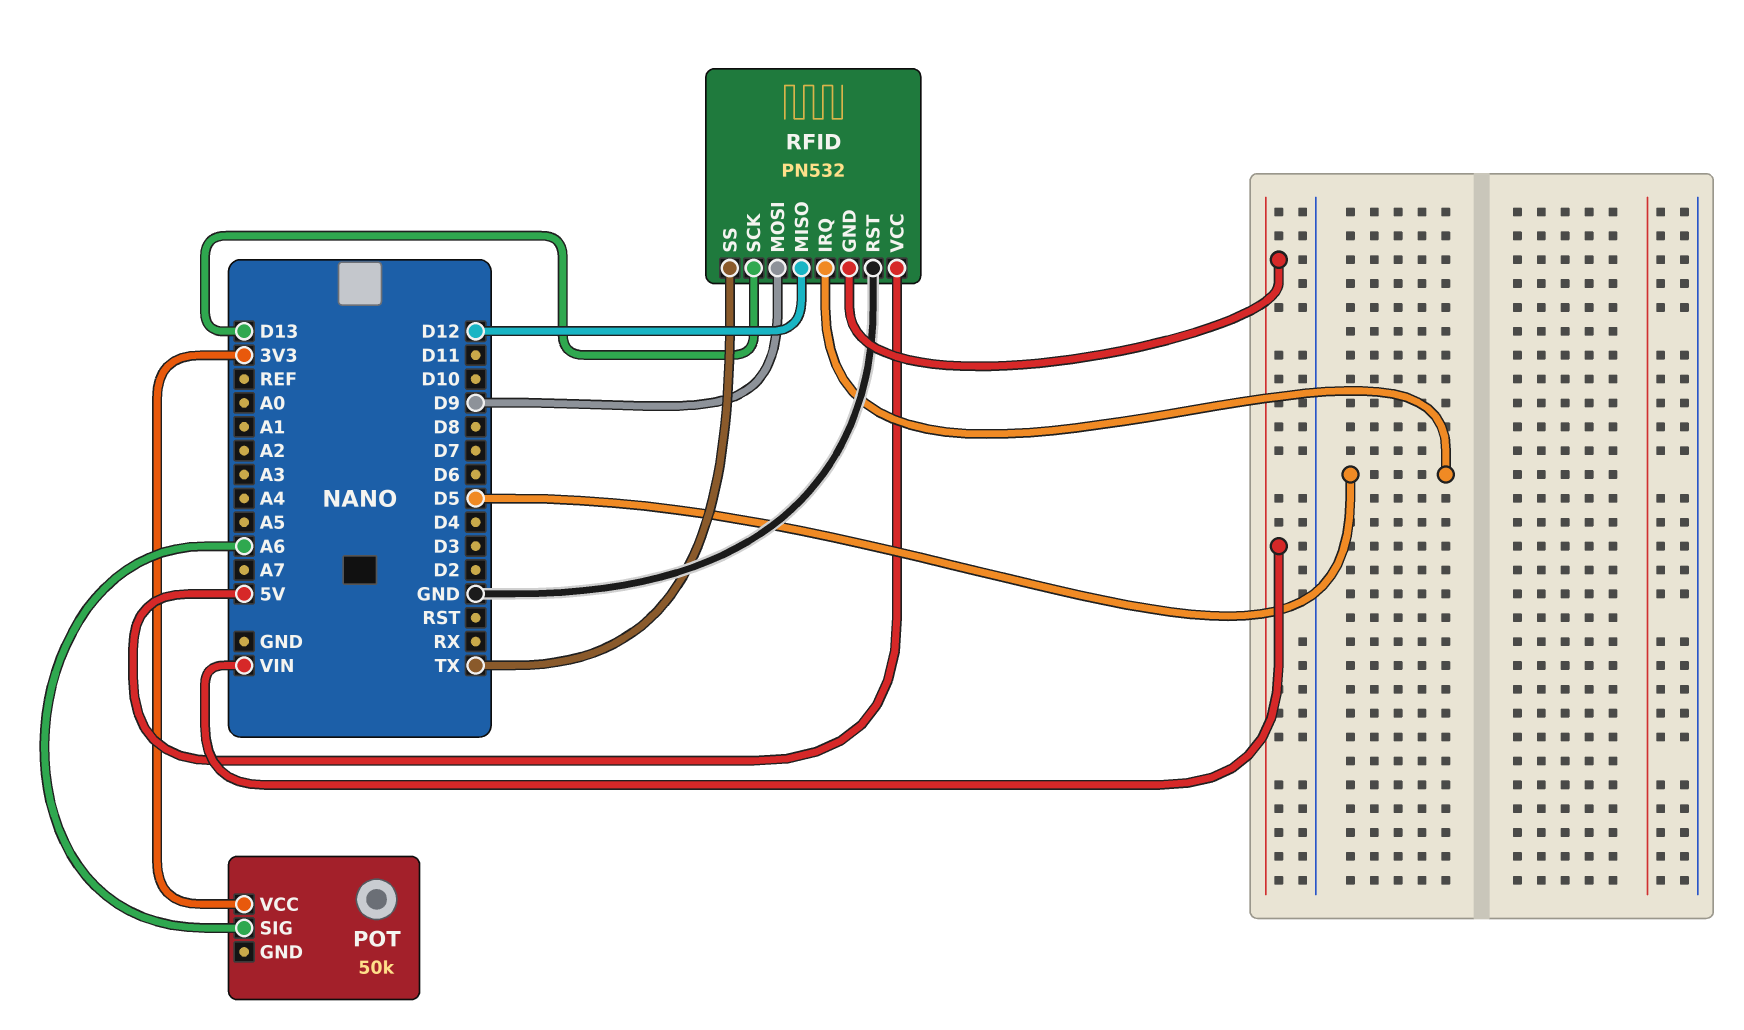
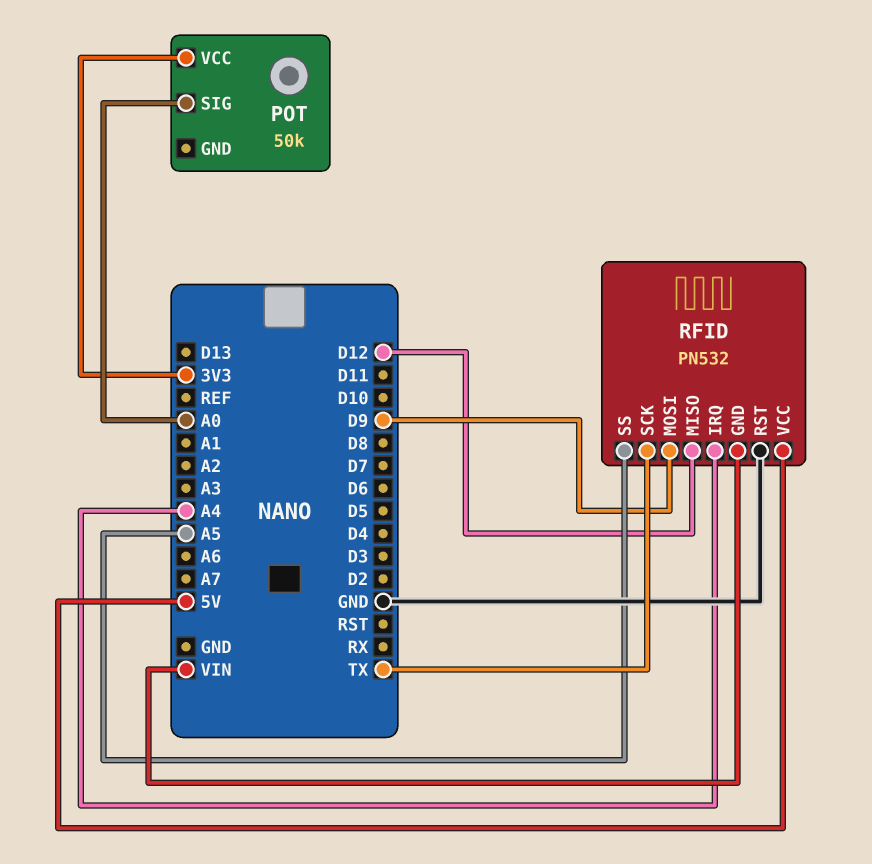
POT pin SIG: A6 -> A0
RFID pin IRQ: D5 -> A4
RFID pin SCK: D13 -> TX
RFID pin SS: TX -> A5

